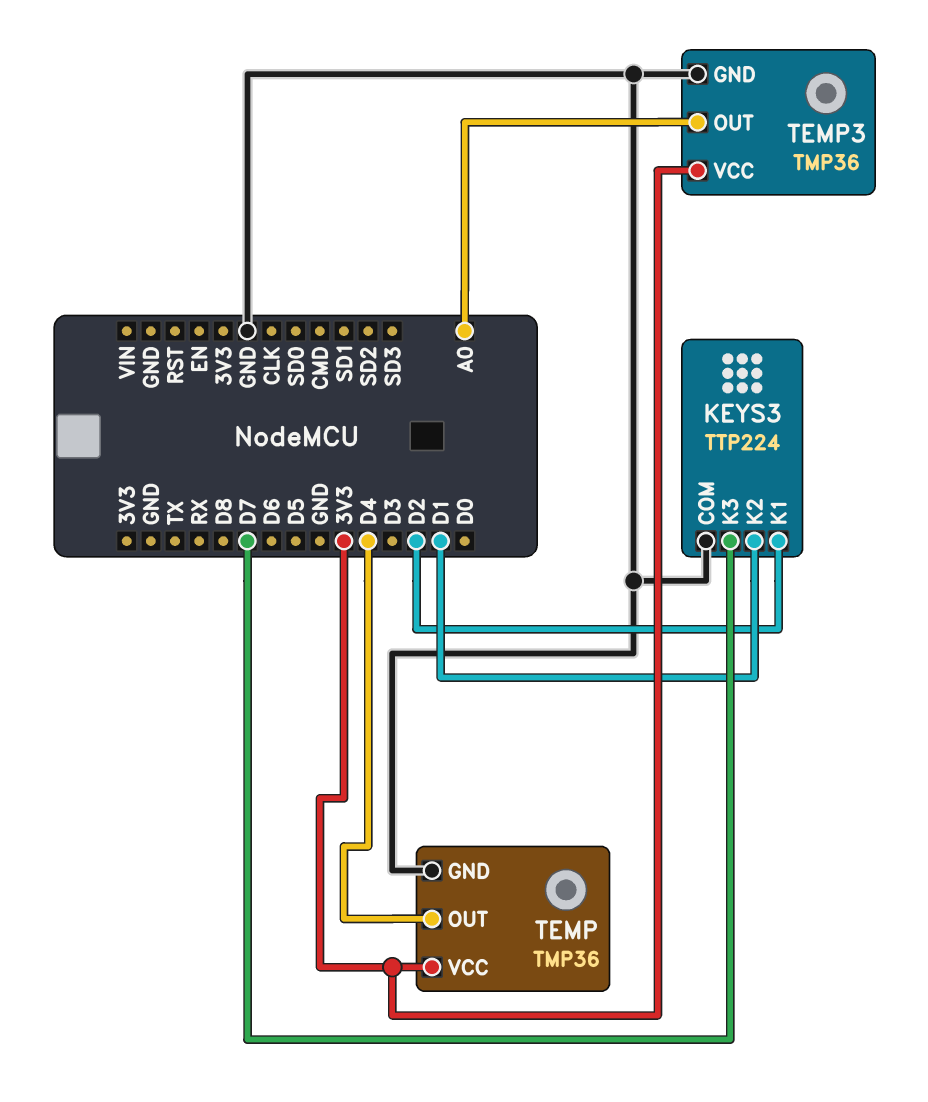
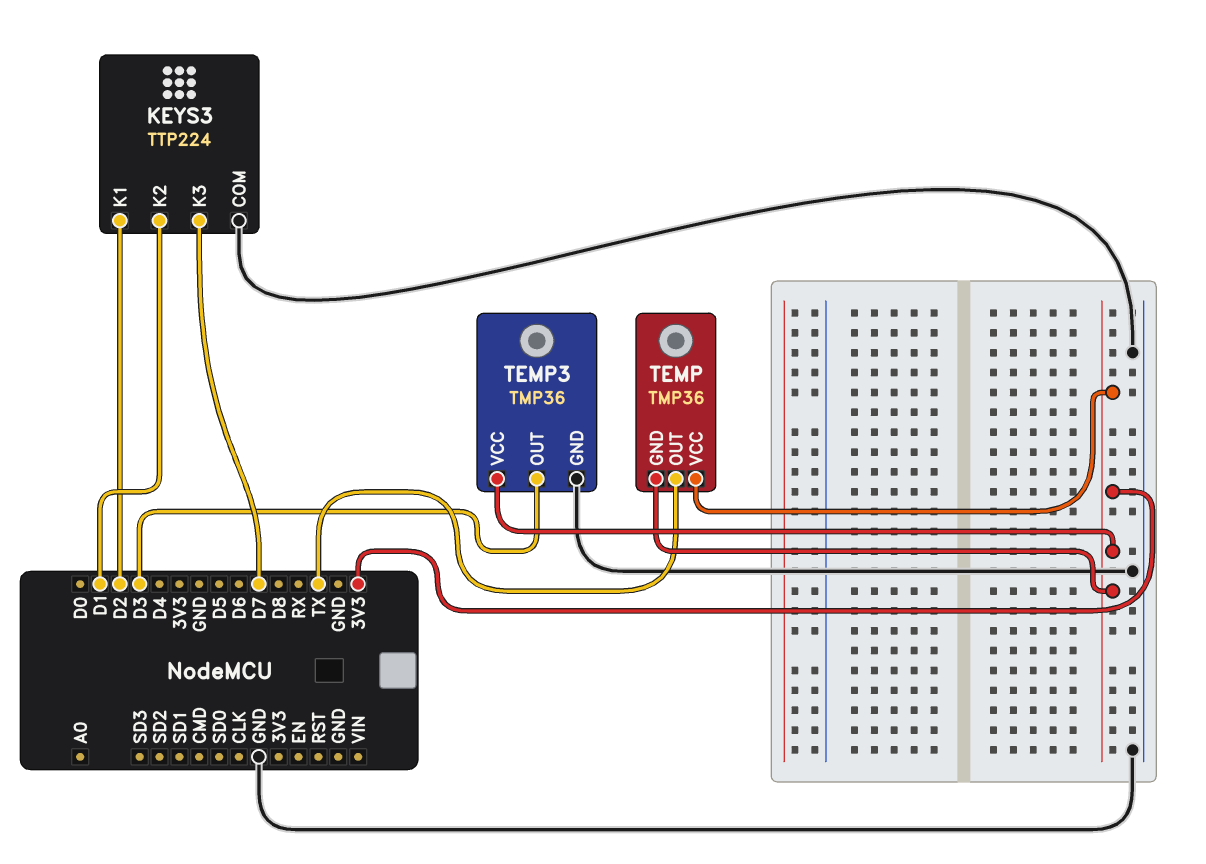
TEMP pin GND: GND -> 3V3
TEMP pin OUT: D4 -> TX
TEMP3 pin OUT: A0 -> D3

